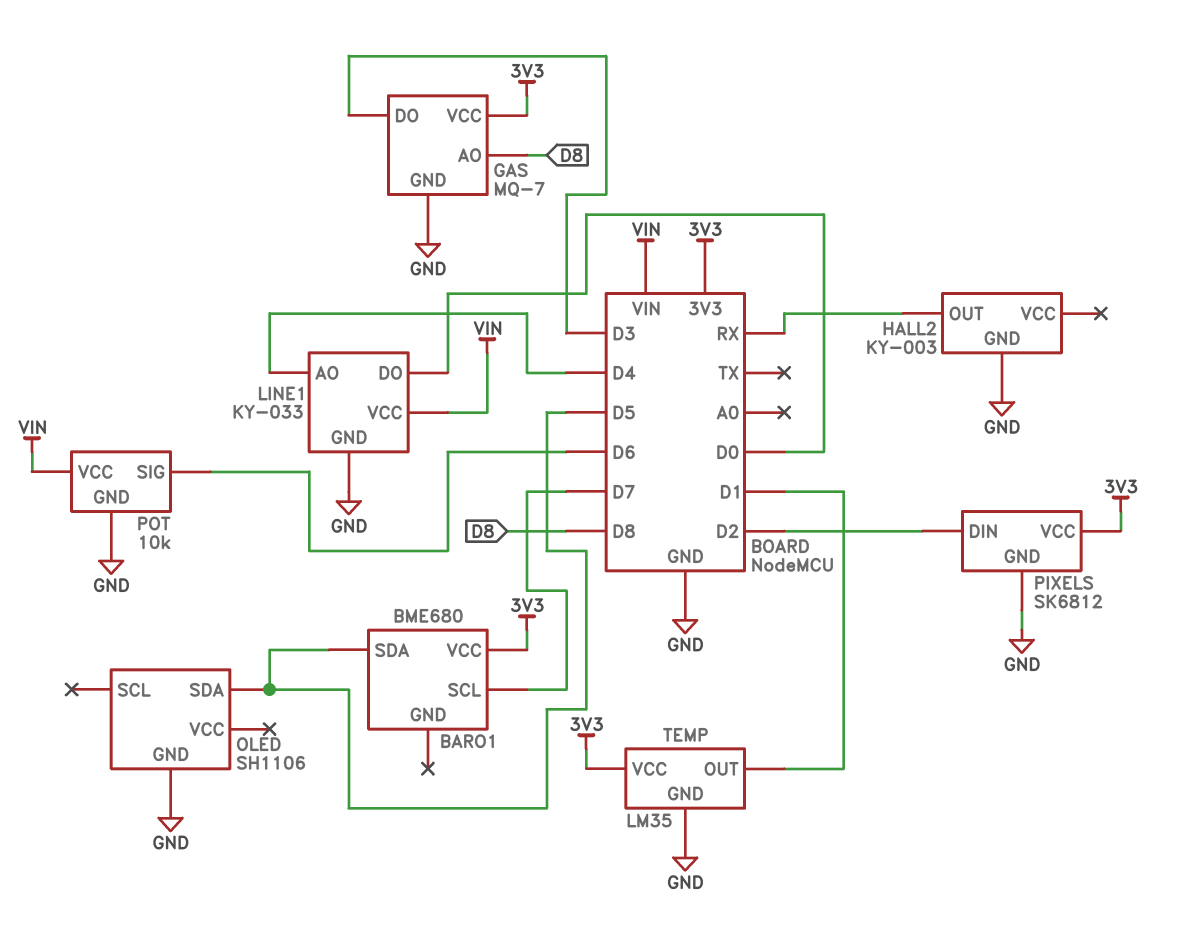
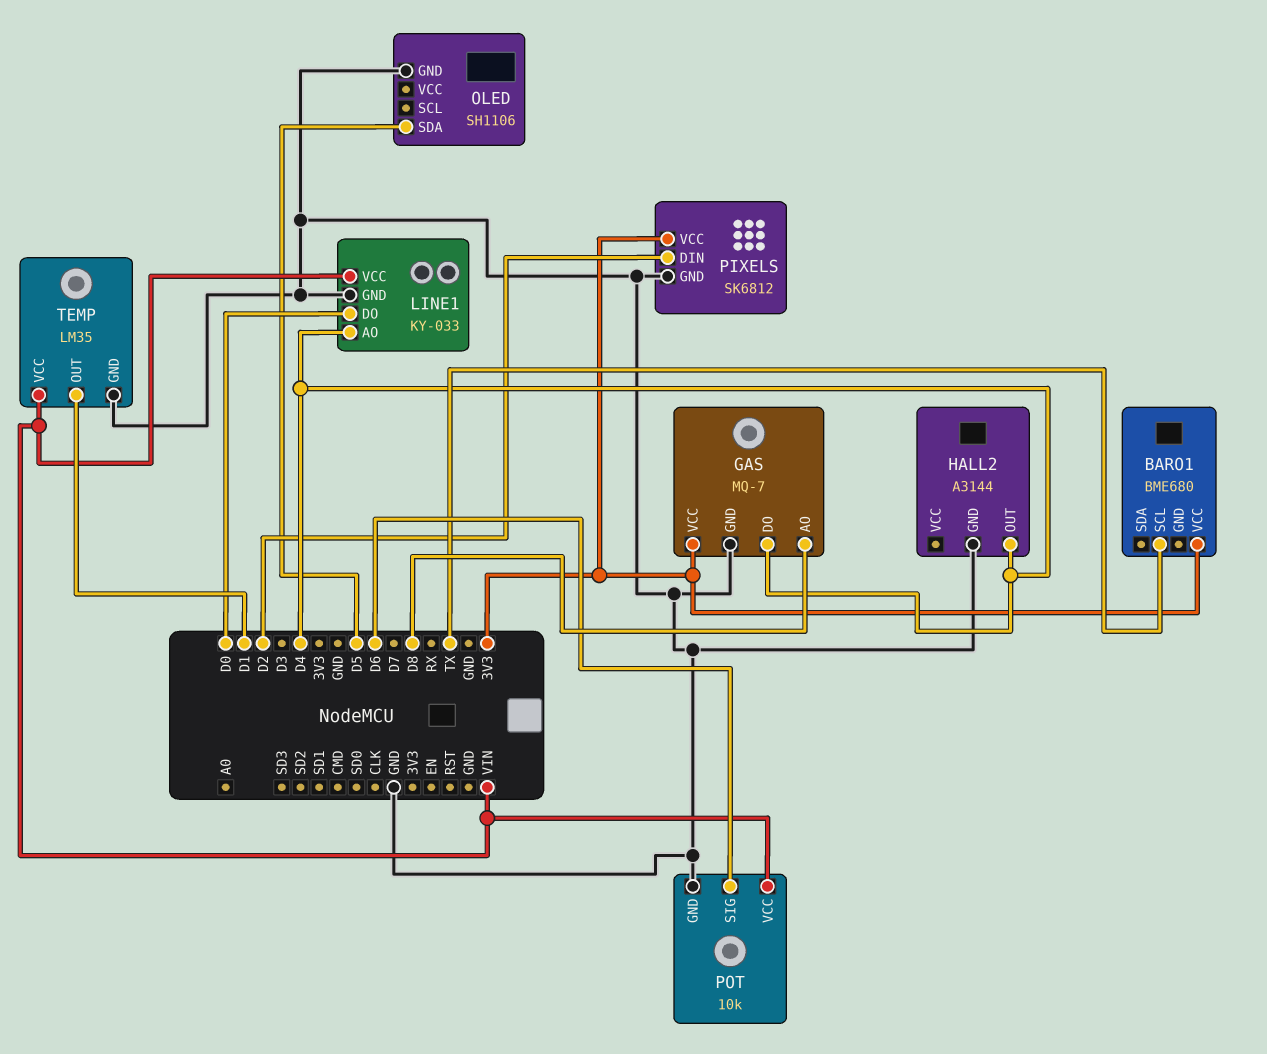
BARO1 pin SCL: D7 -> TX
BARO1 pin SDA: D5 -> none
GAS pin DO: D3 -> D4
HALL2: KY-003 -> A3144
HALL2 pin OUT: RX -> D4
TEMP pin VCC: 3V3 -> VIN

